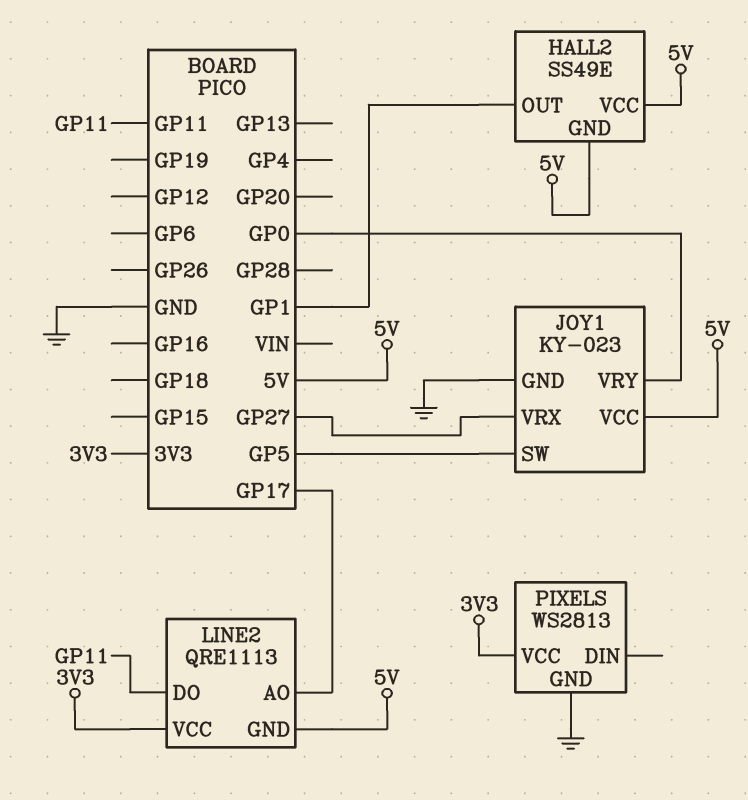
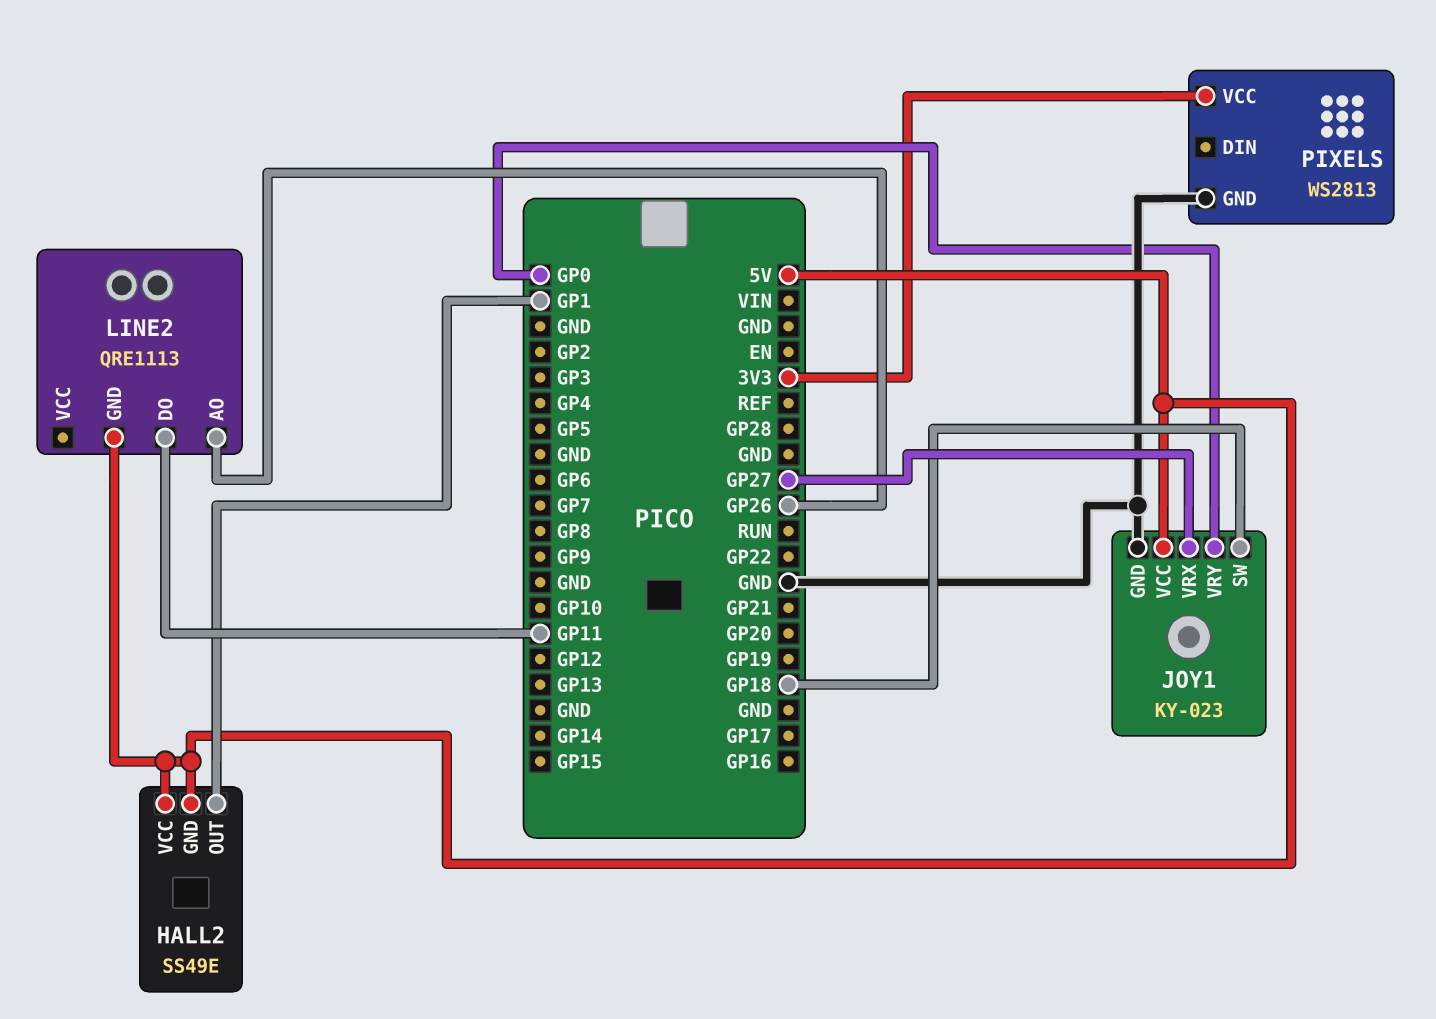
JOY1 pin SW: GP5 -> GP18
LINE2 pin AO: GP17 -> GP26
LINE2 pin VCC: 3V3 -> none

